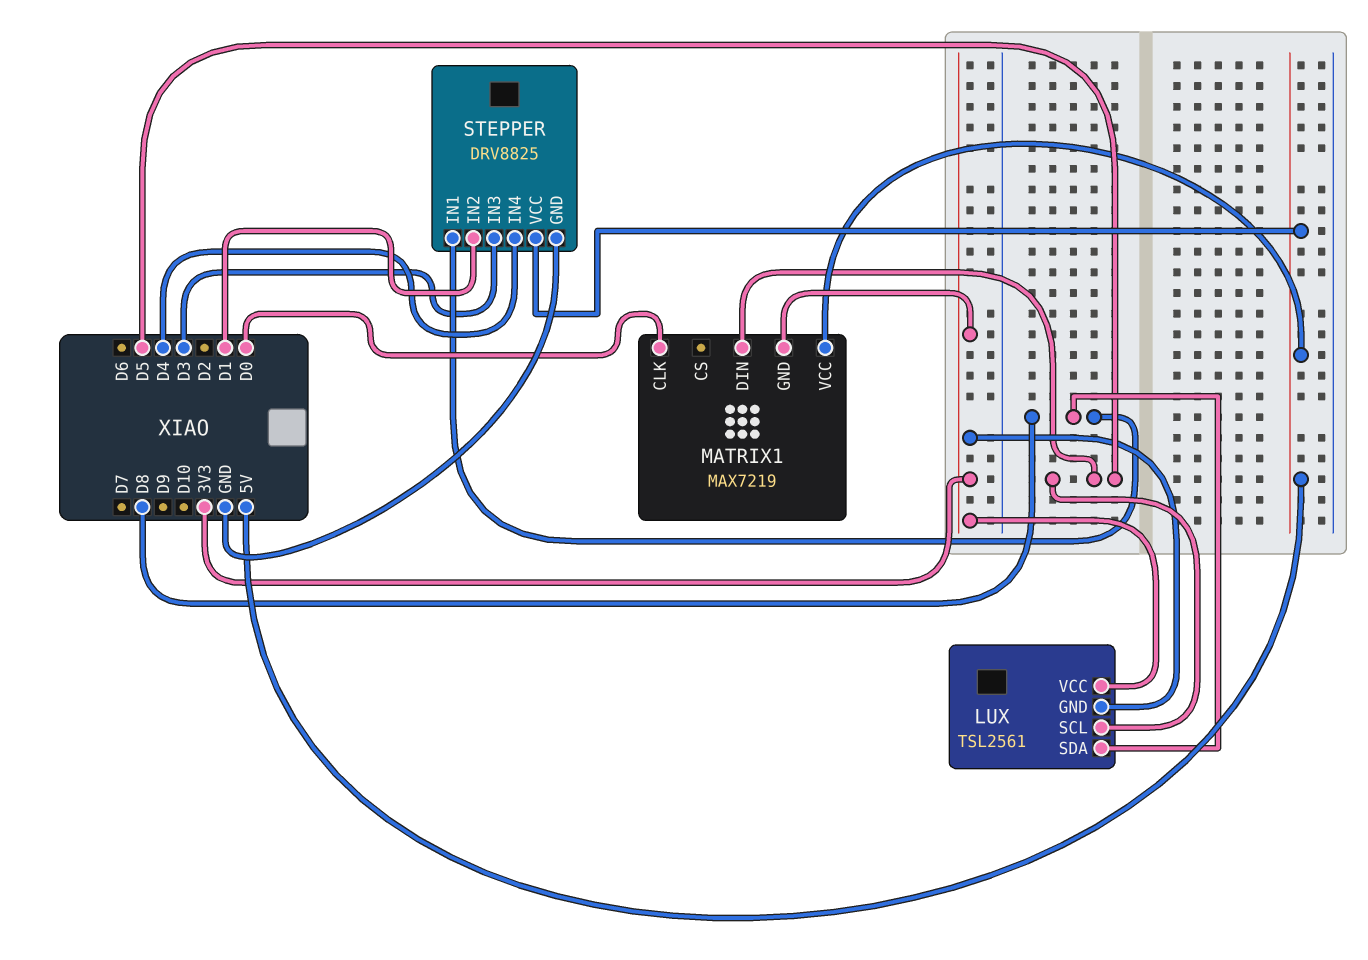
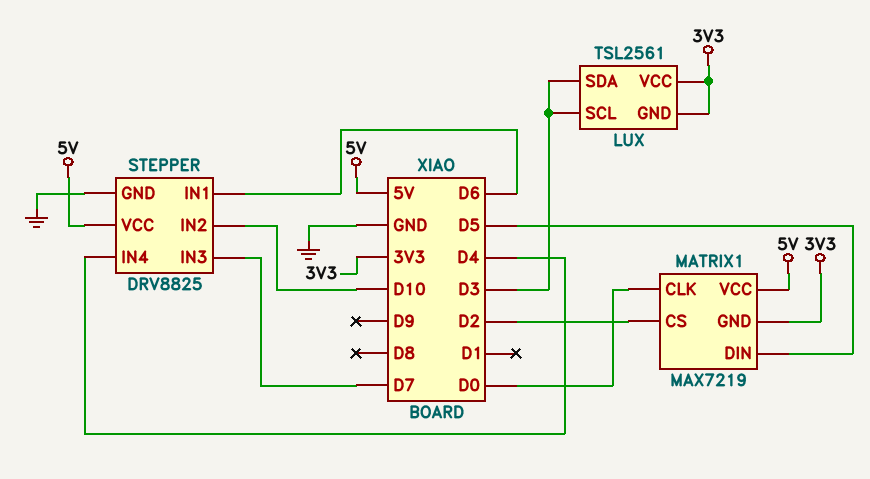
LUX pin SCL: D5 -> D3
LUX pin SDA: D8 -> D3
MATRIX1 pin CS: none -> D2
STEPPER pin IN1: D8 -> D6
STEPPER pin IN2: D1 -> D10
STEPPER pin IN3: D3 -> D7

